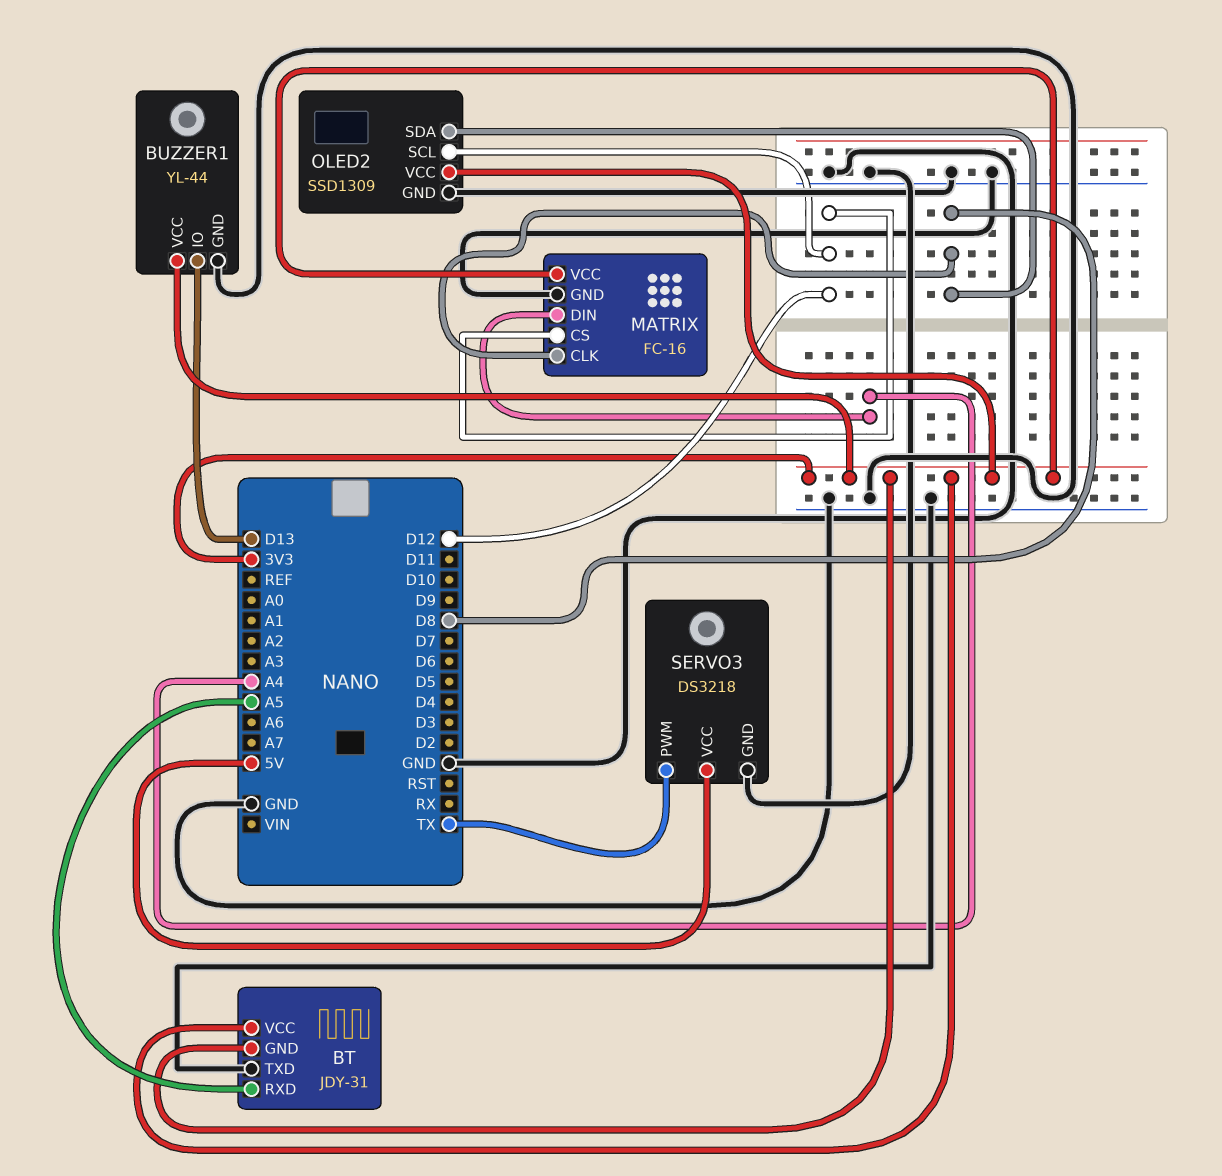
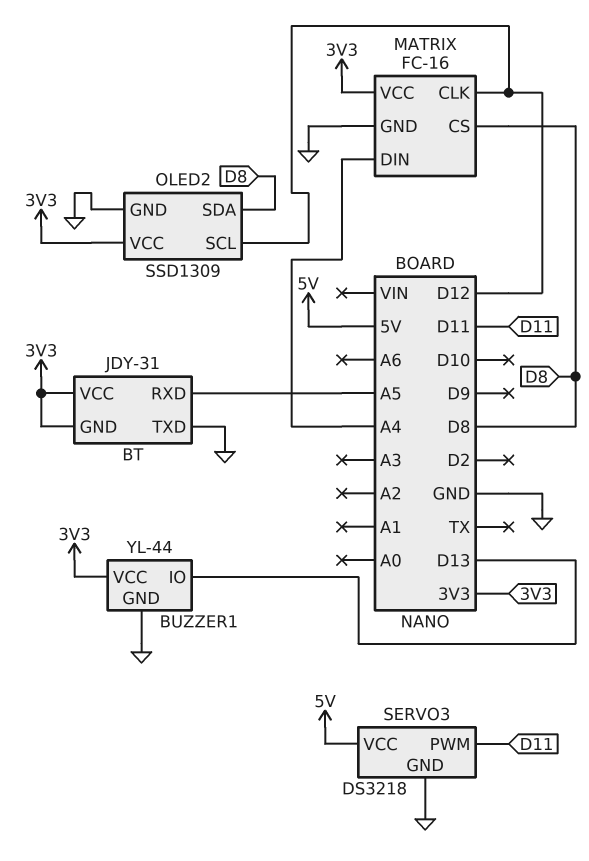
MATRIX pin CLK: D8 -> D12
MATRIX pin CS: D12 -> D8
SERVO3 pin PWM: TX -> D11

